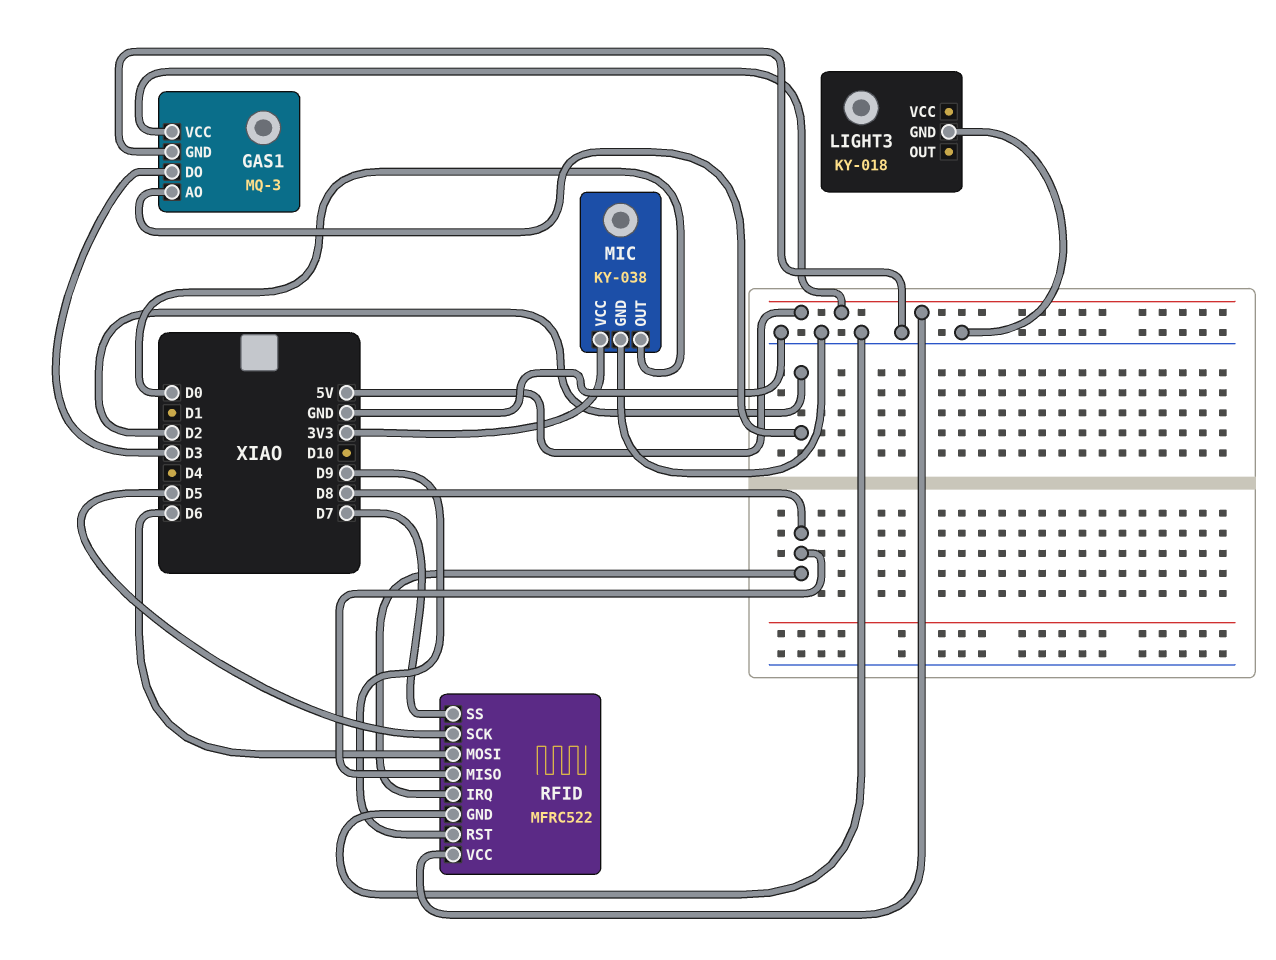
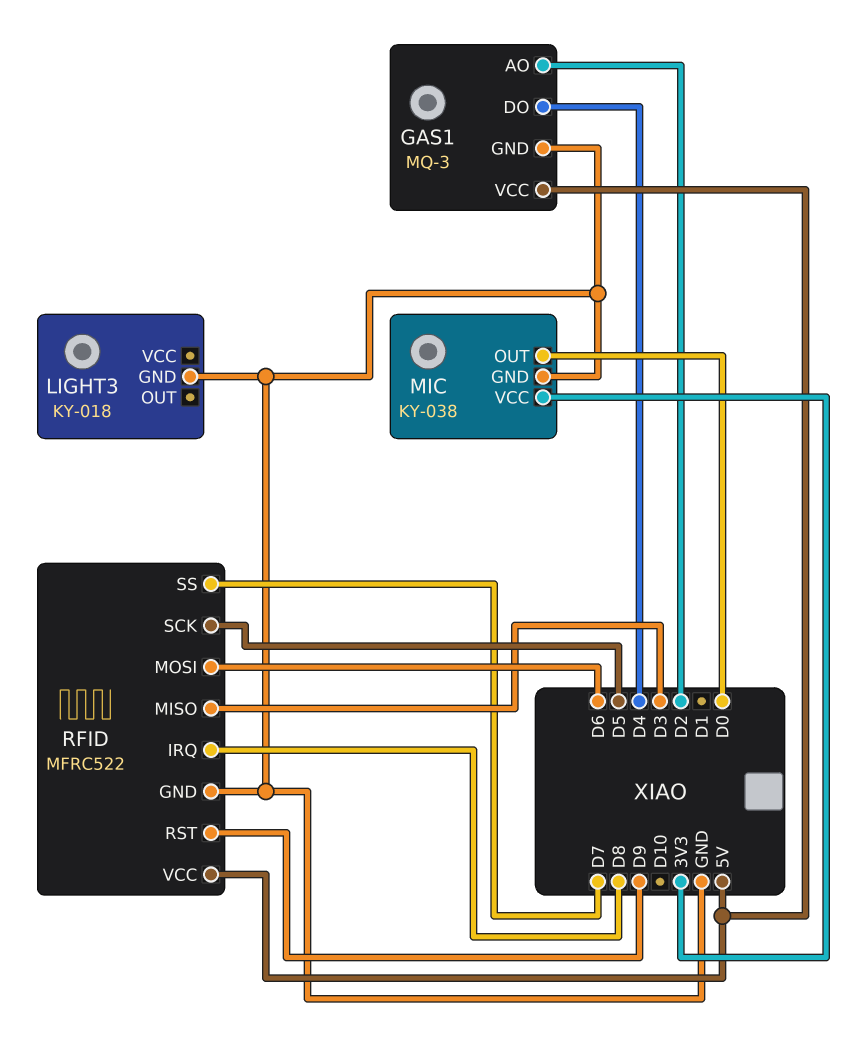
GAS1 pin DO: D3 -> D4
RFID pin MISO: D8 -> D3

